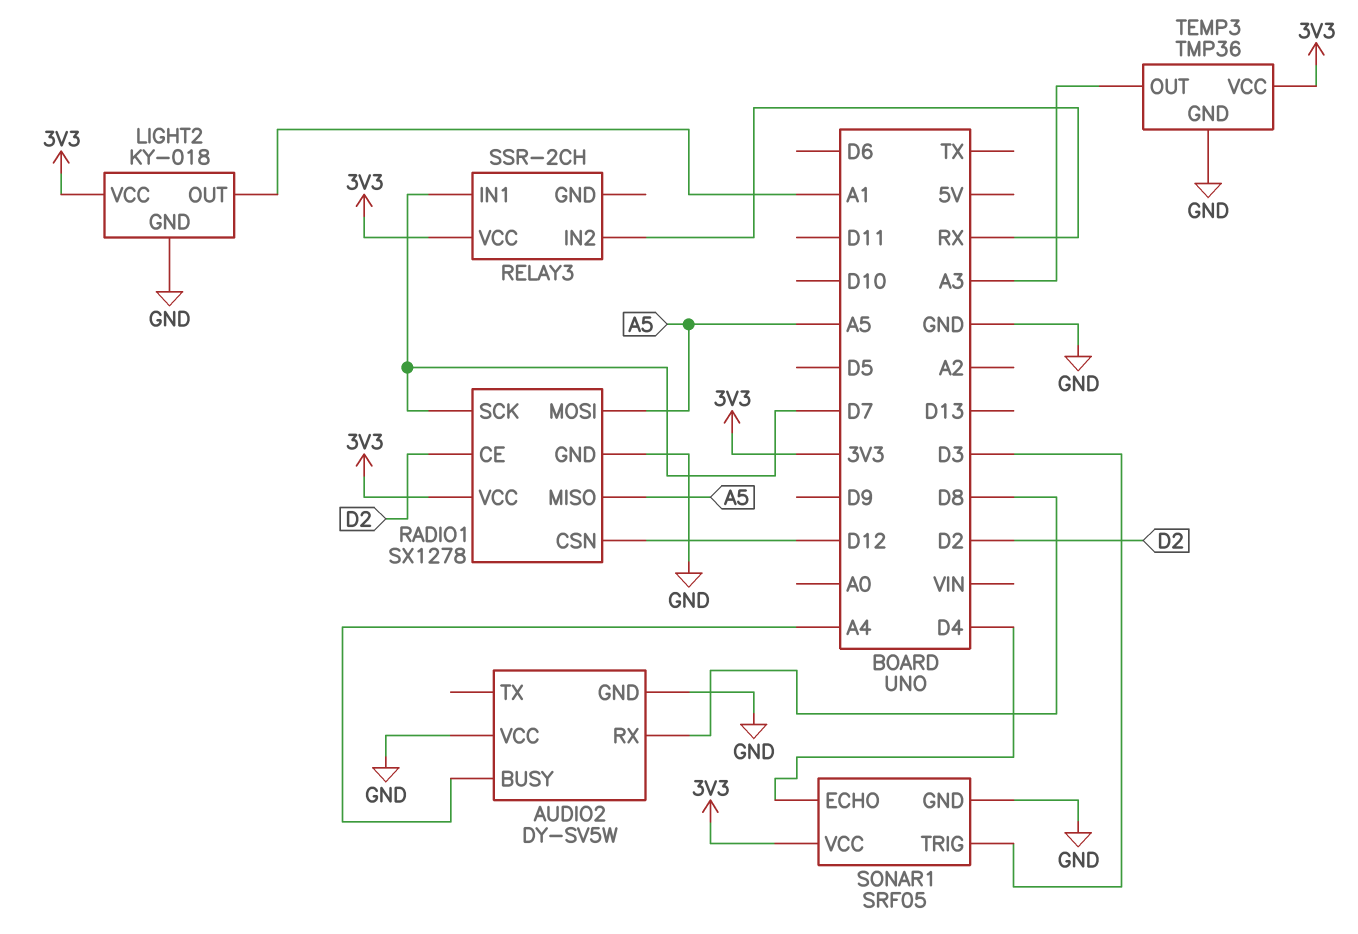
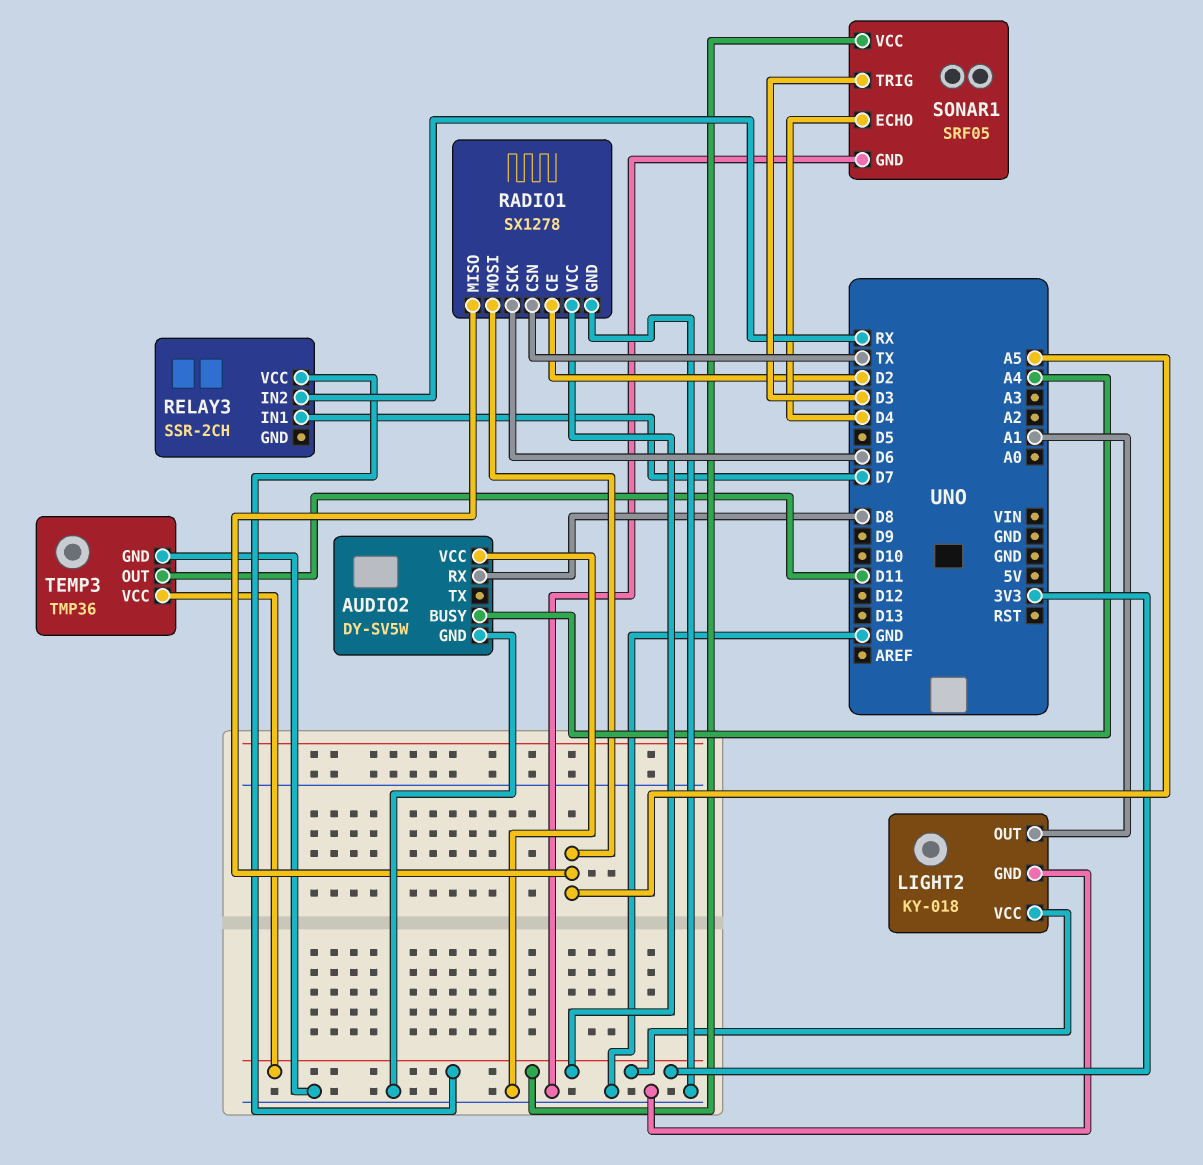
RADIO1 pin CSN: D12 -> TX
RADIO1 pin SCK: D7 -> D6
TEMP3 pin OUT: A3 -> D11

